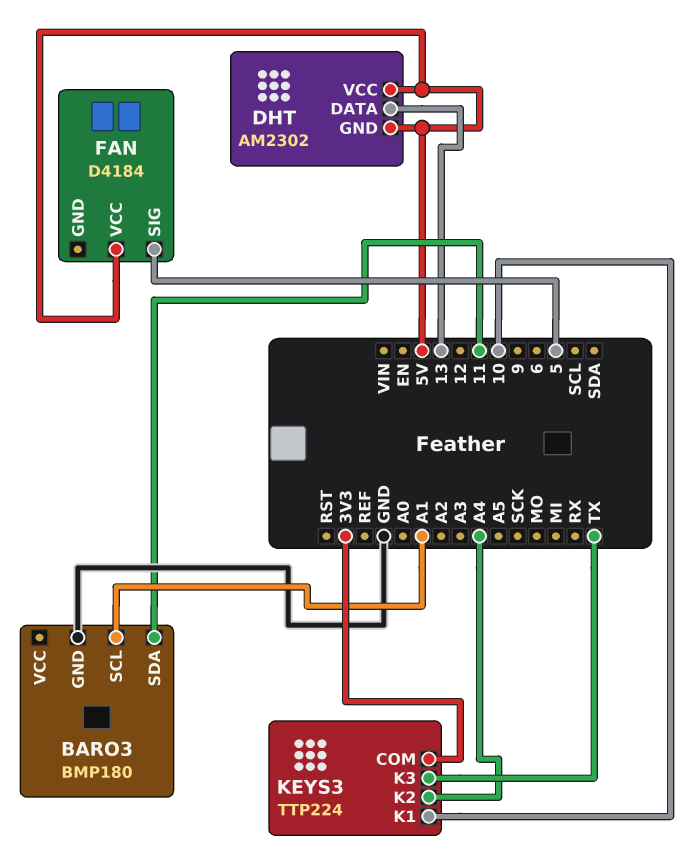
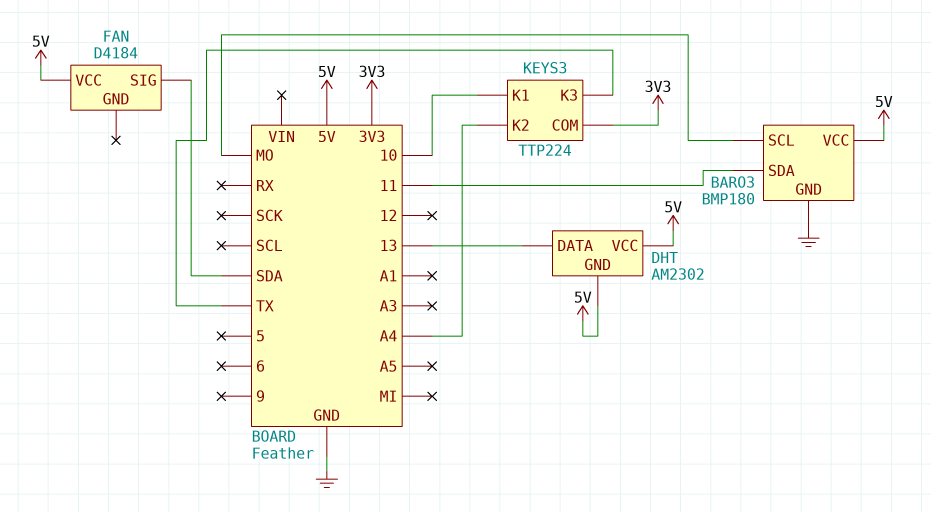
BARO3 pin SCL: A1 -> MO
BARO3 pin VCC: none -> 5V
FAN pin SIG: 5 -> SDA

